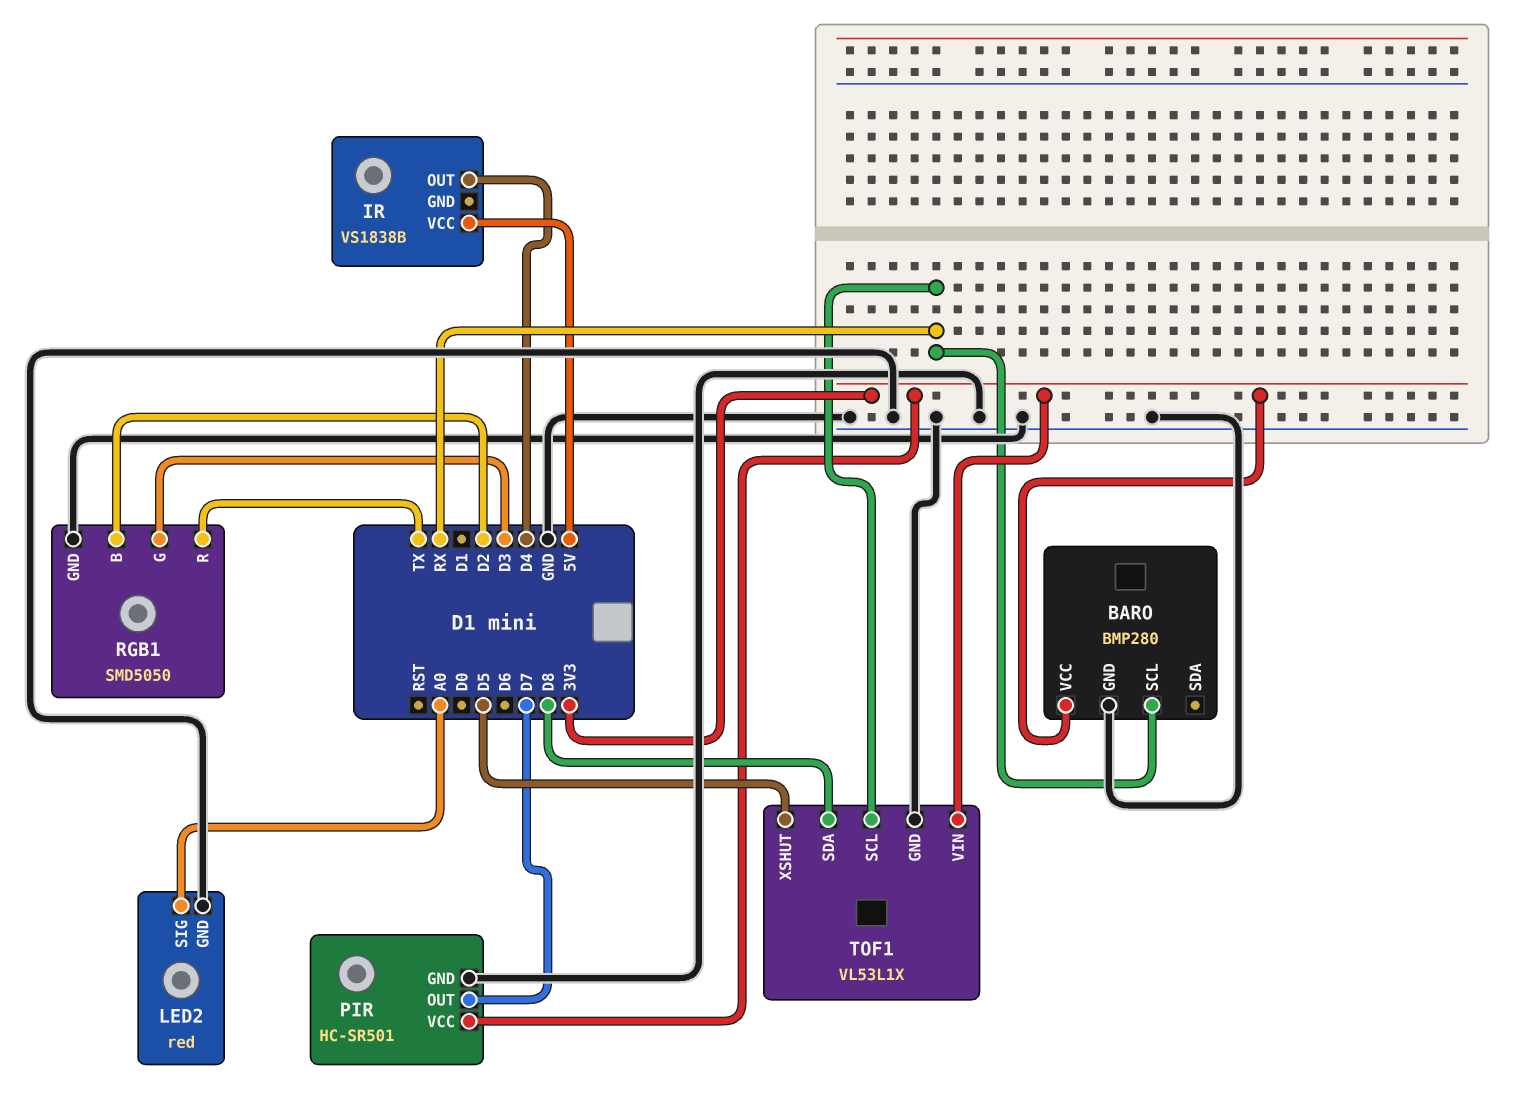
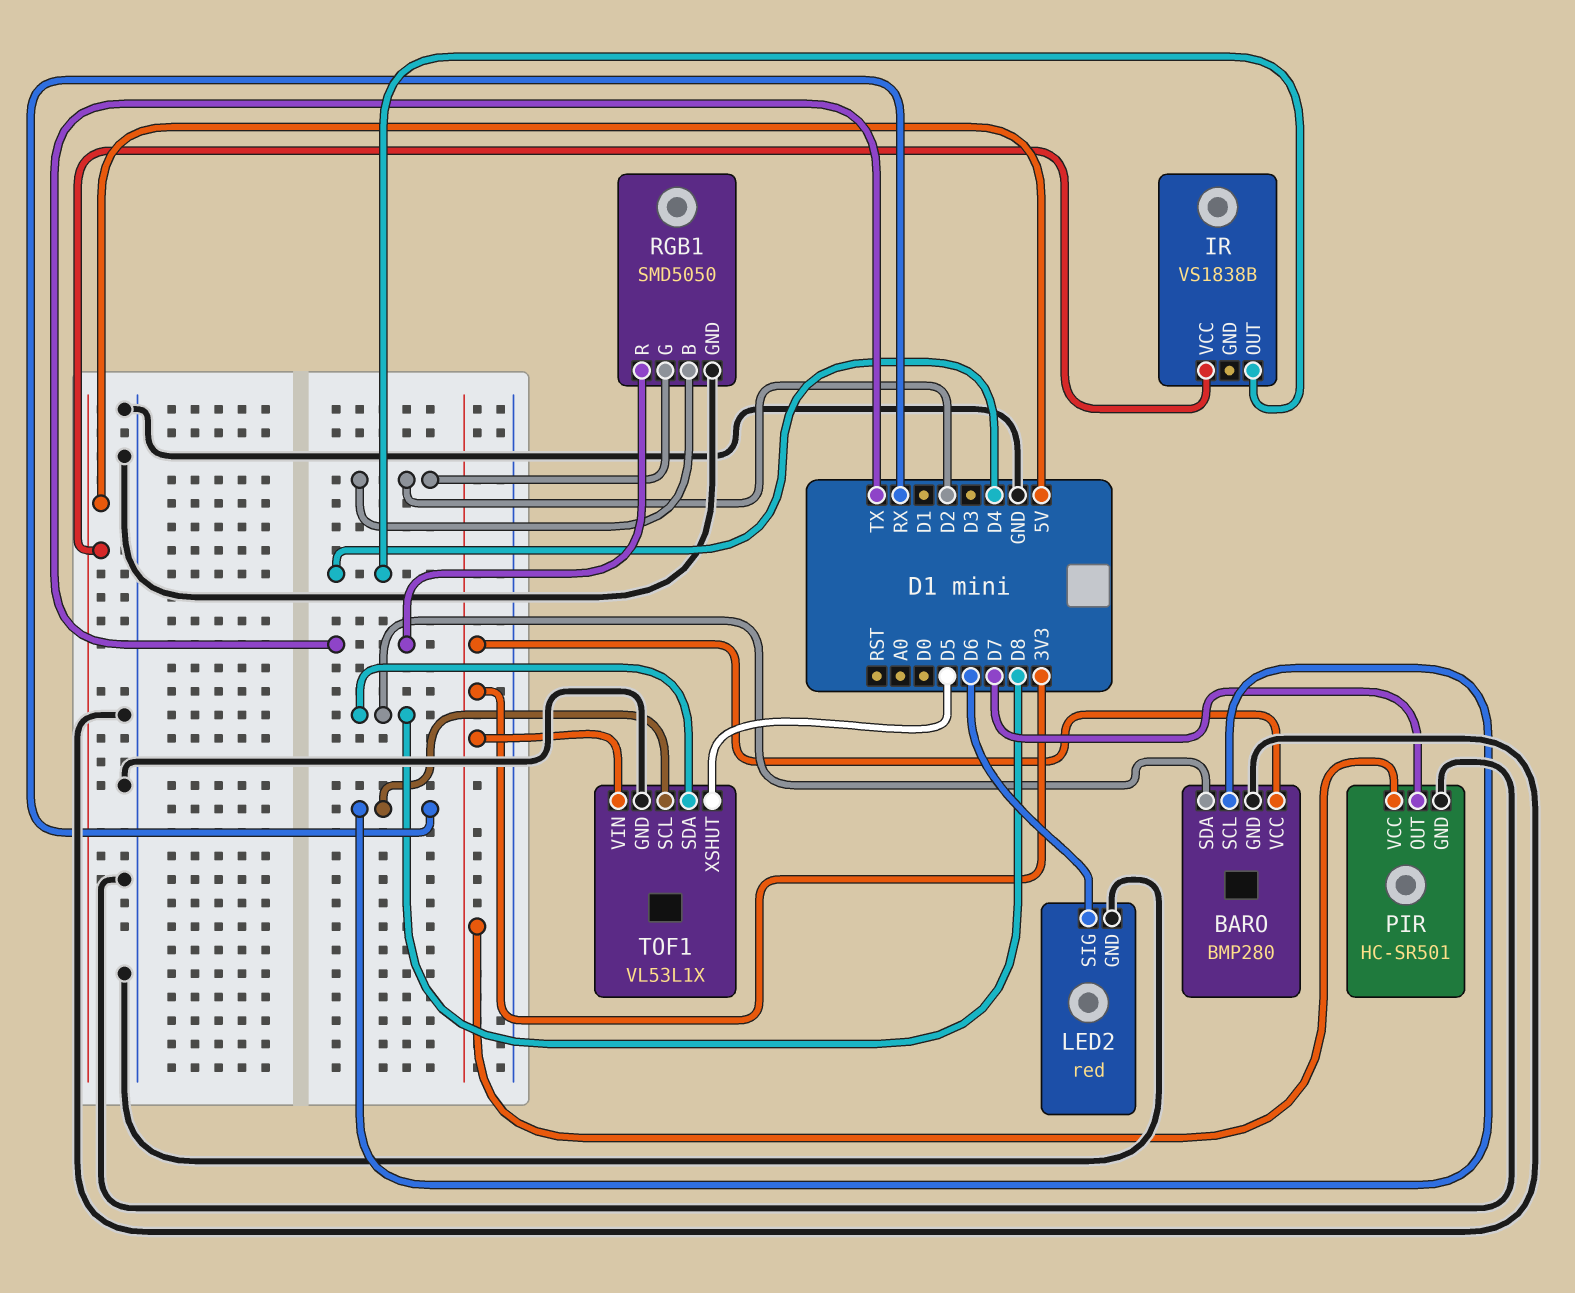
BARO pin SDA: none -> D8
LED2 pin SIG: A0 -> D6
RGB1 pin G: D3 -> D2

